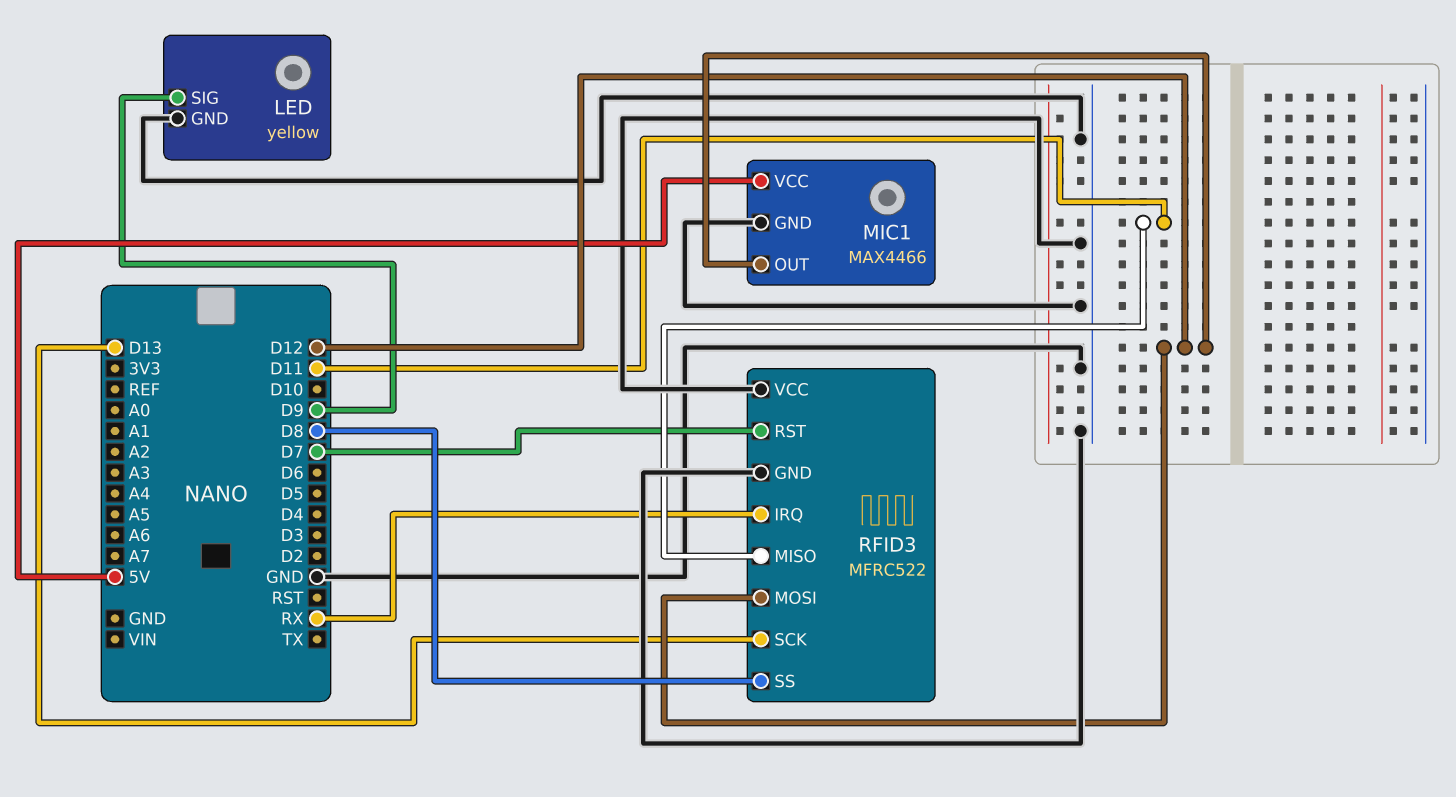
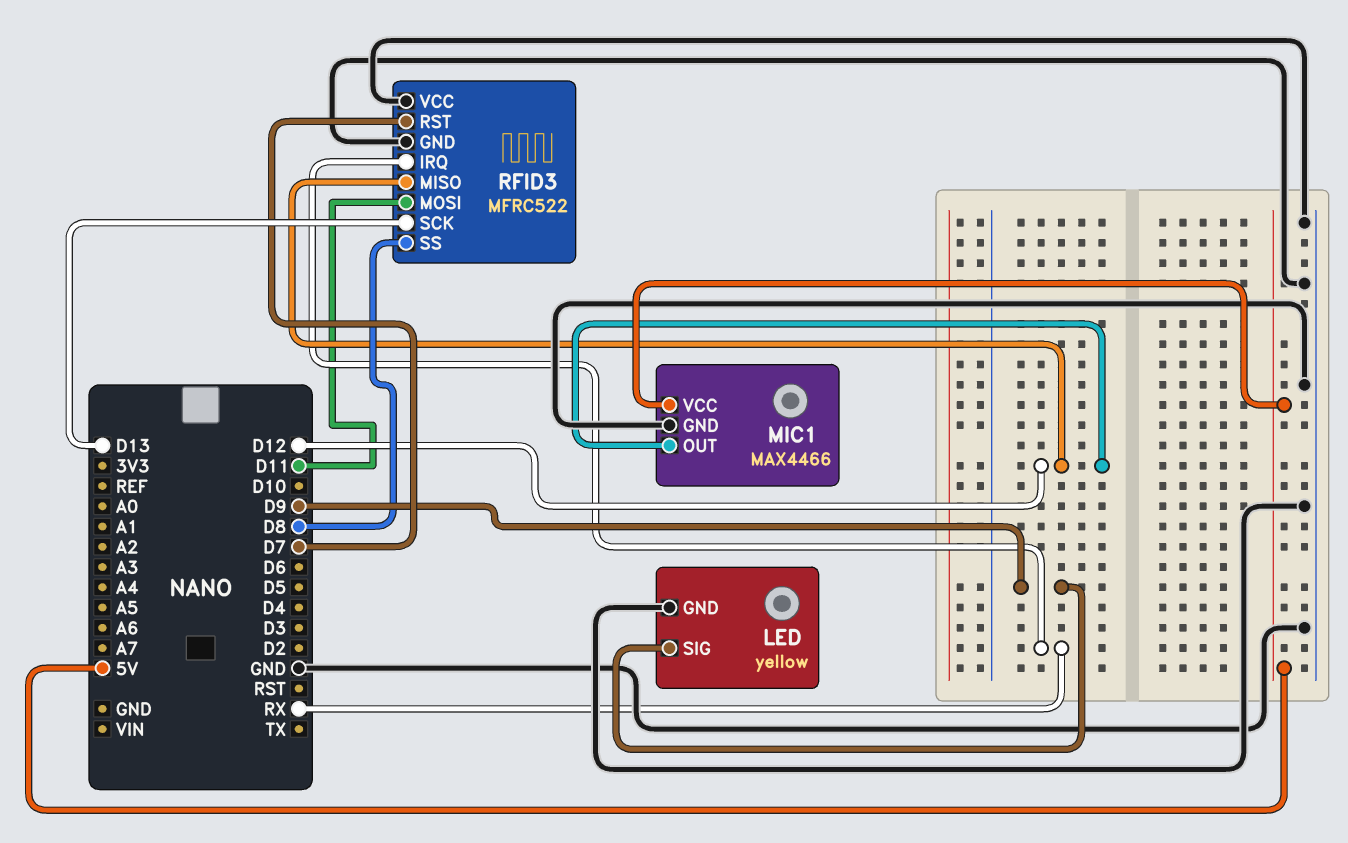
RFID3 pin MISO: D11 -> D12
RFID3 pin MOSI: D12 -> D11

